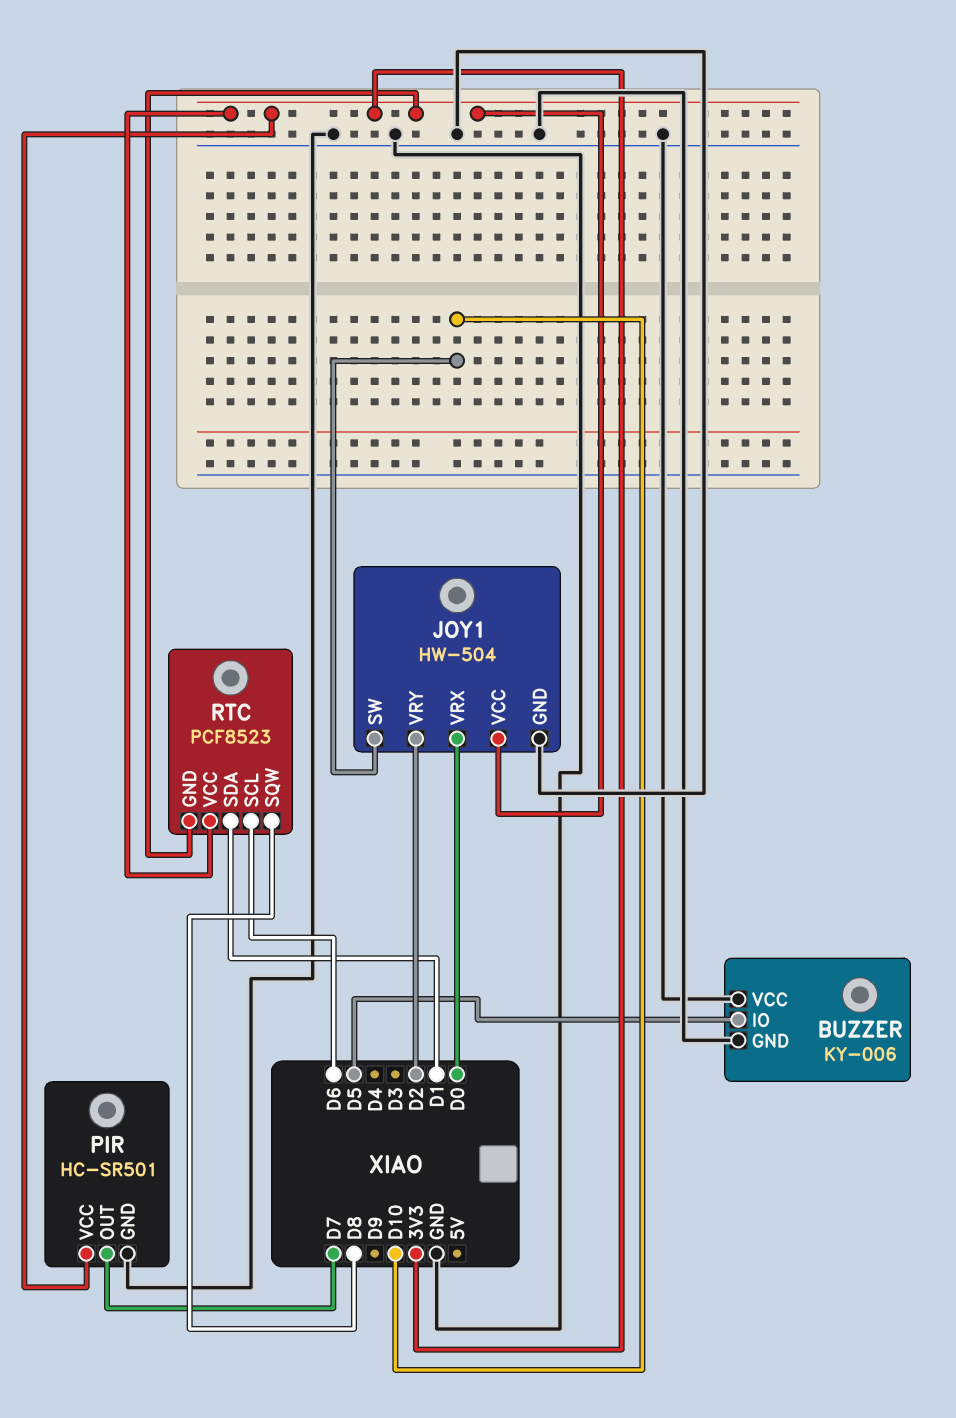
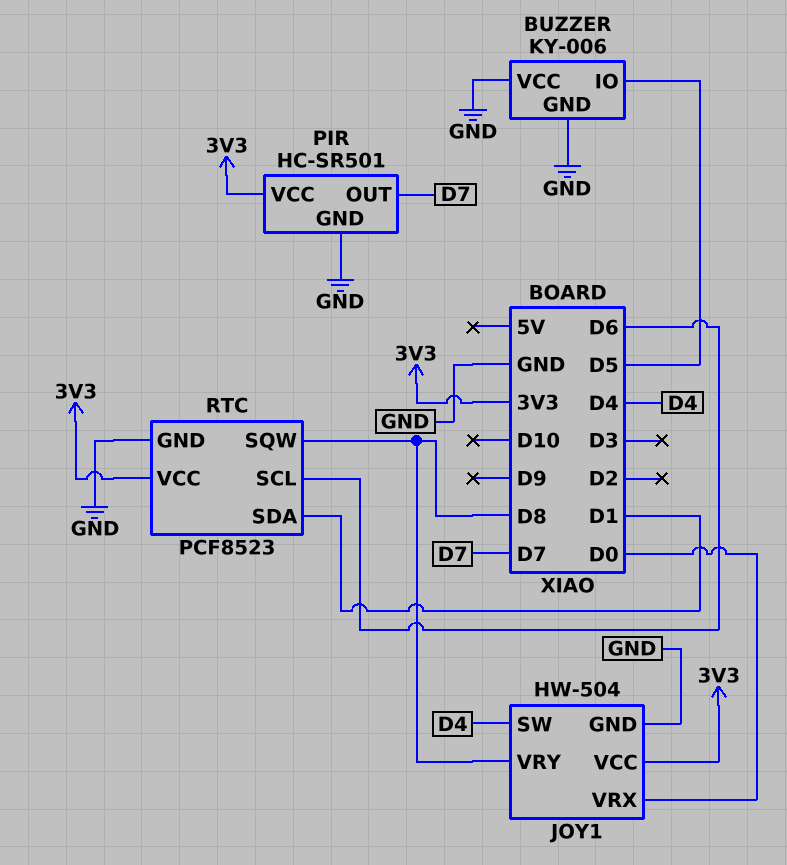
JOY1 pin SW: D10 -> D4
JOY1 pin VRY: D2 -> D8
RTC pin GND: 3V3 -> GND

